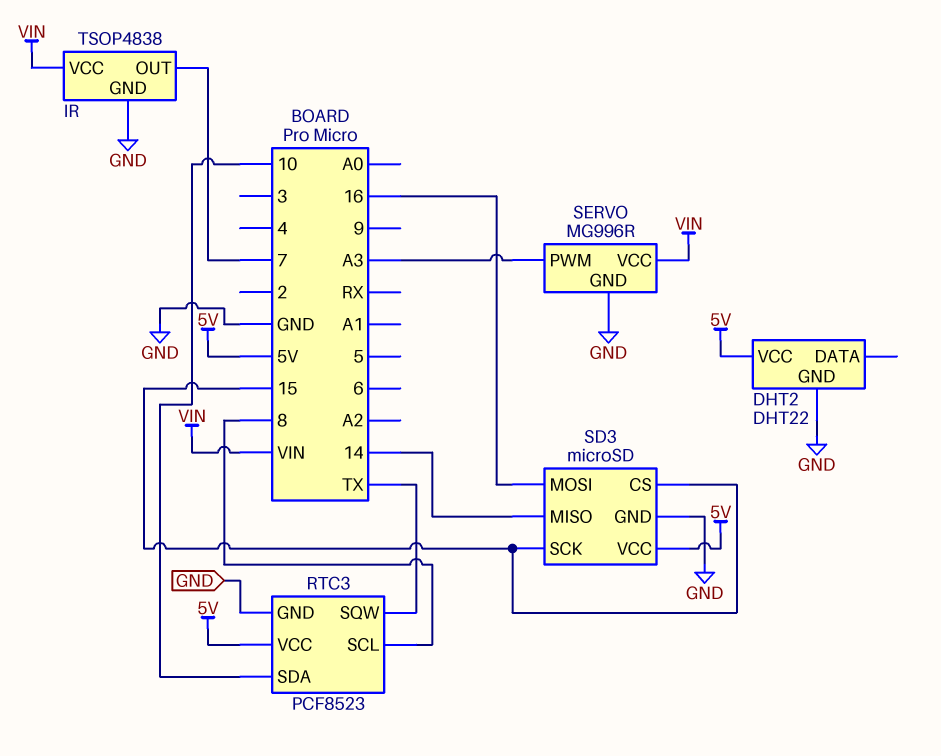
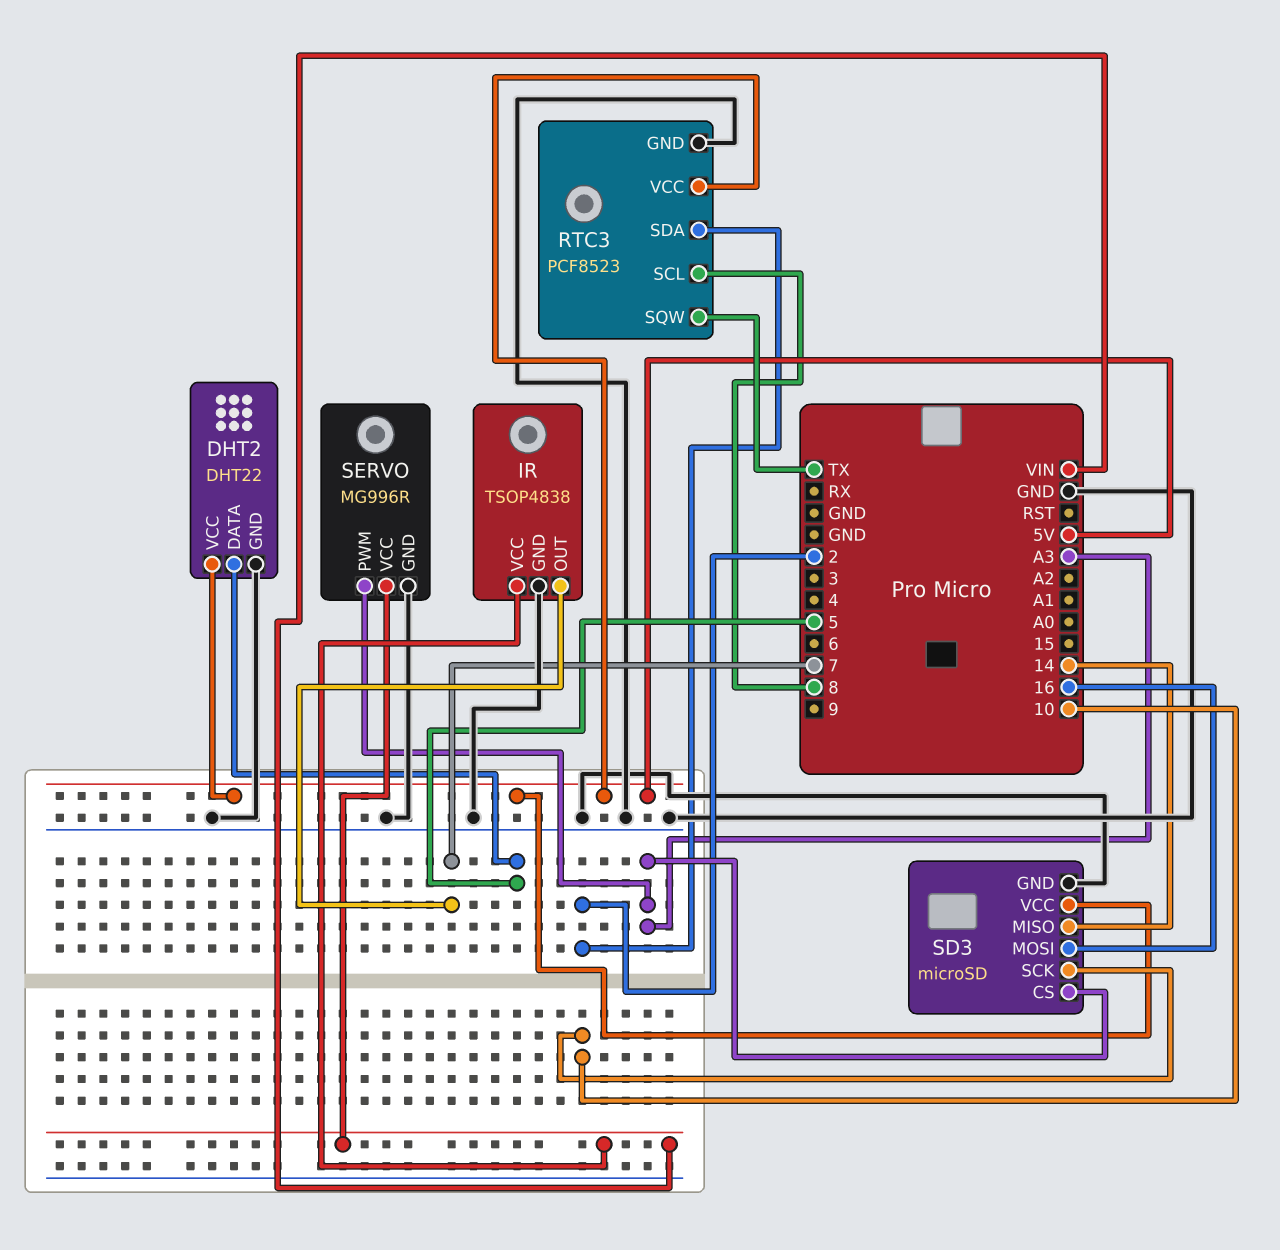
DHT2 pin DATA: none -> 5
RTC3 pin SDA: 10 -> 2
SD3 pin CS: 15 -> A3
SD3 pin SCK: 15 -> 10

